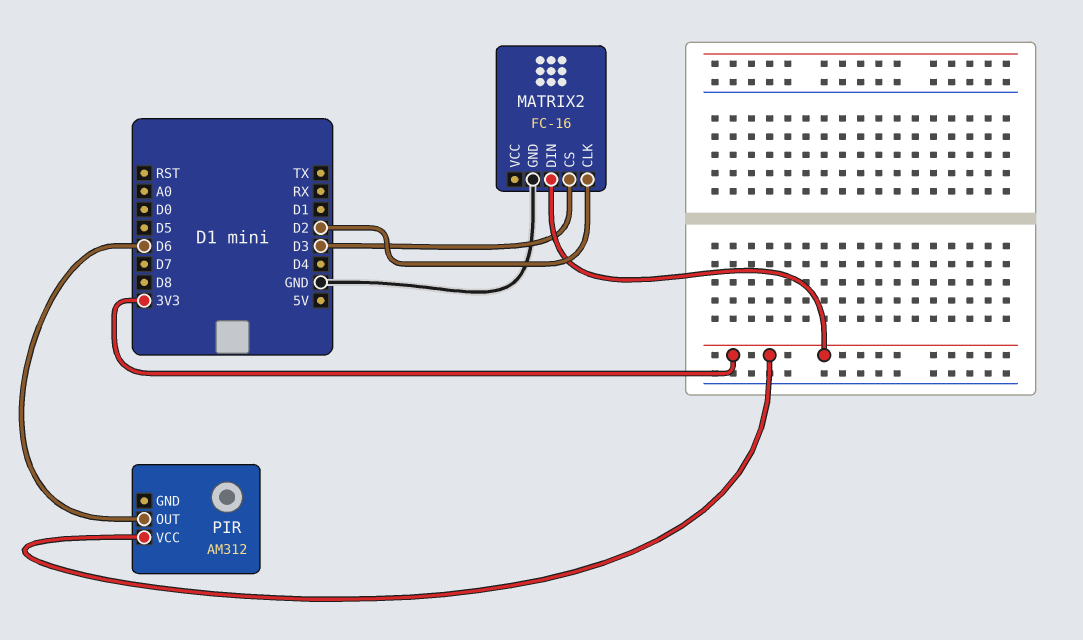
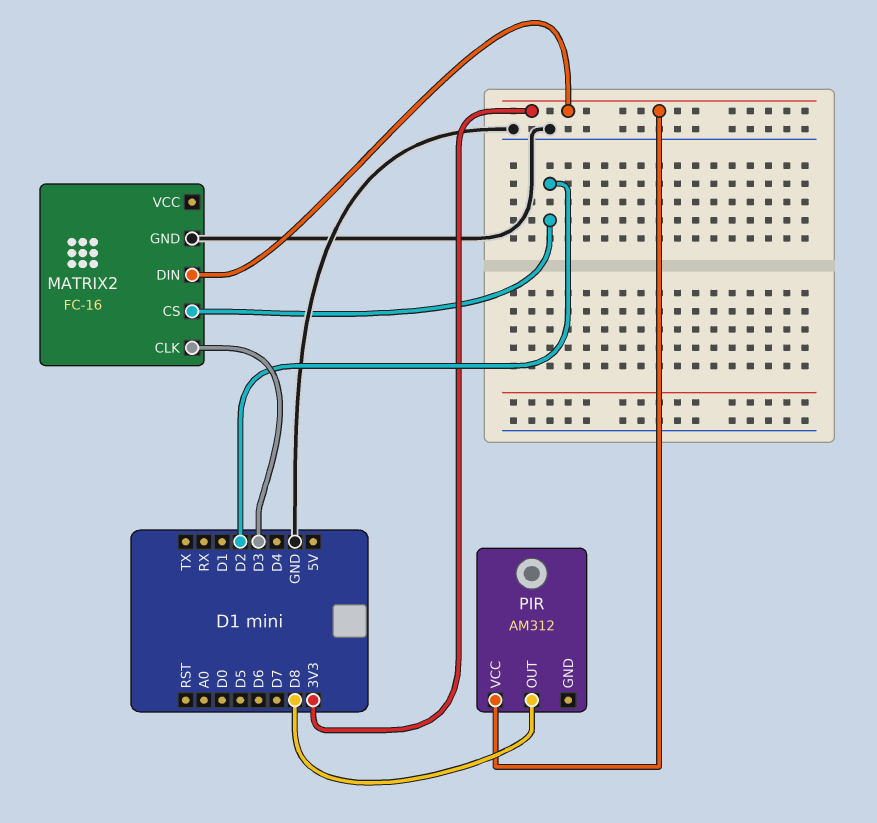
MATRIX2 pin CLK: D2 -> D3
MATRIX2 pin CS: D3 -> D2
PIR pin OUT: D6 -> D8

